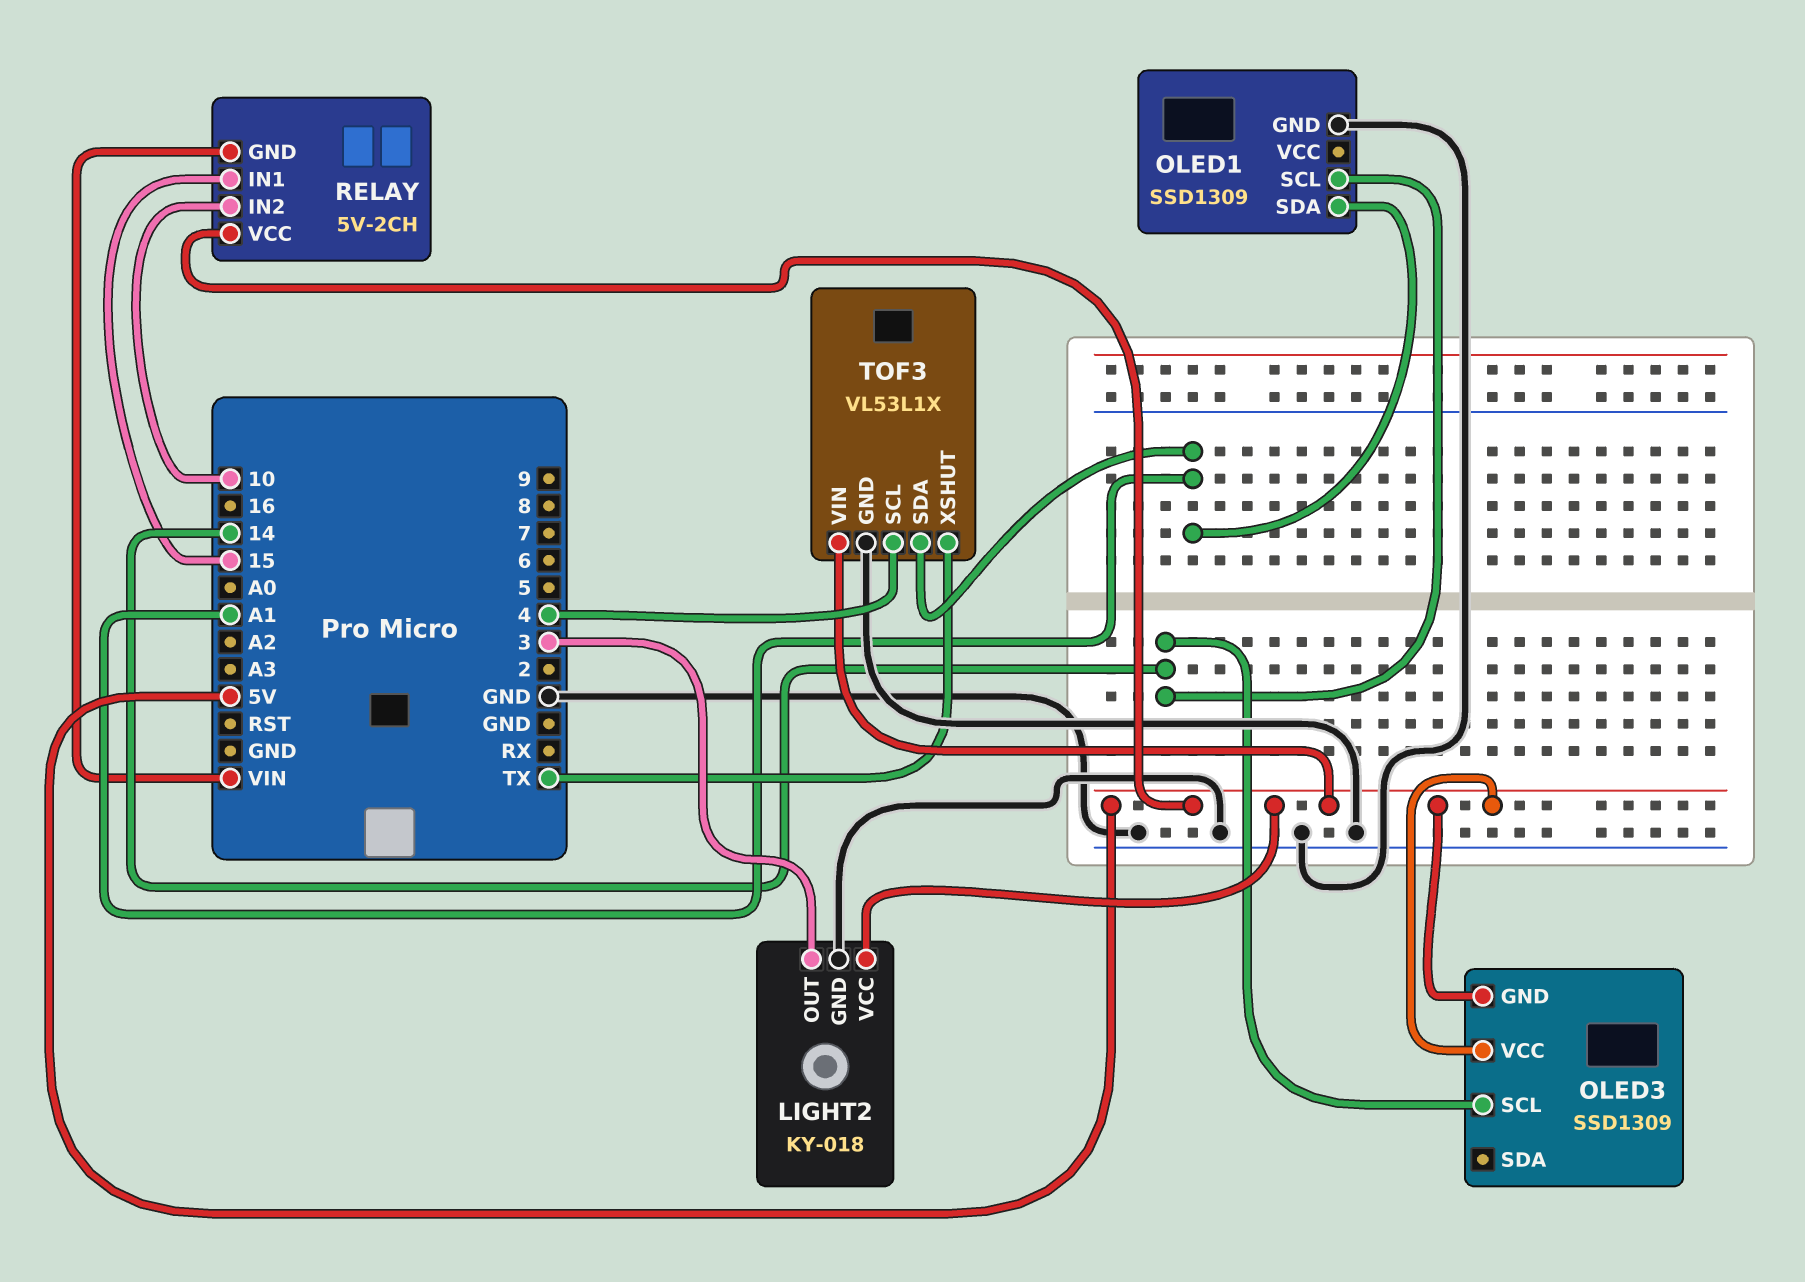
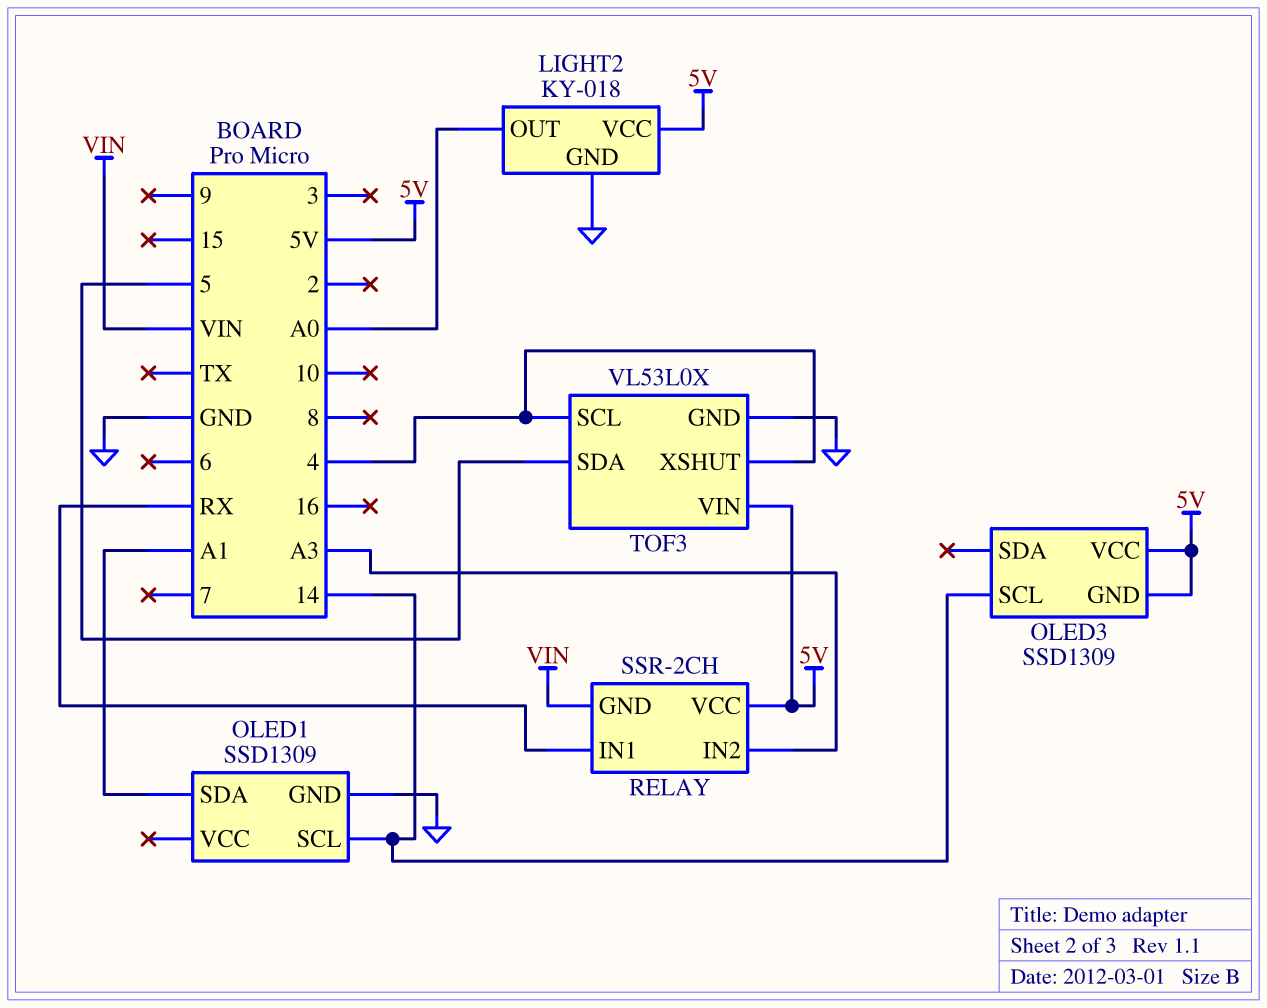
LIGHT2 pin OUT: 3 -> A0
RELAY: 5V-2CH -> SSR-2CH
RELAY pin IN1: 15 -> RX
RELAY pin IN2: 10 -> A3
TOF3: VL53L1X -> VL53L0X
TOF3 pin SDA: A1 -> 5
TOF3 pin XSHUT: TX -> 4

